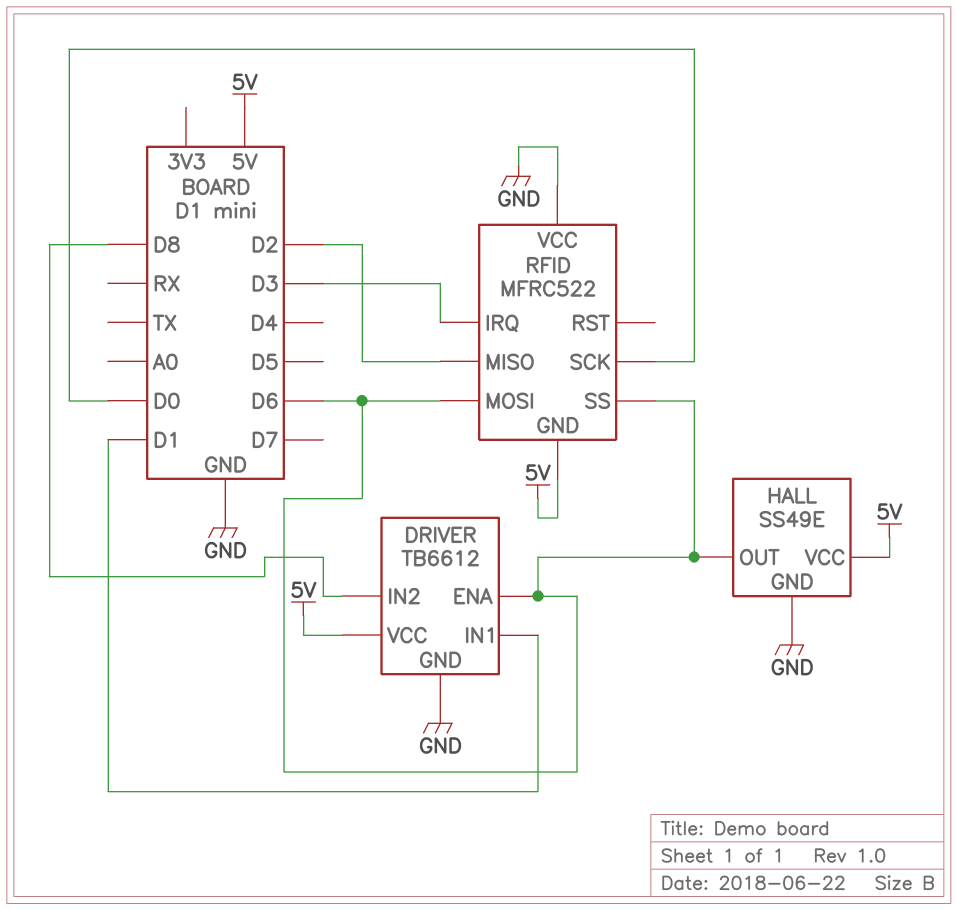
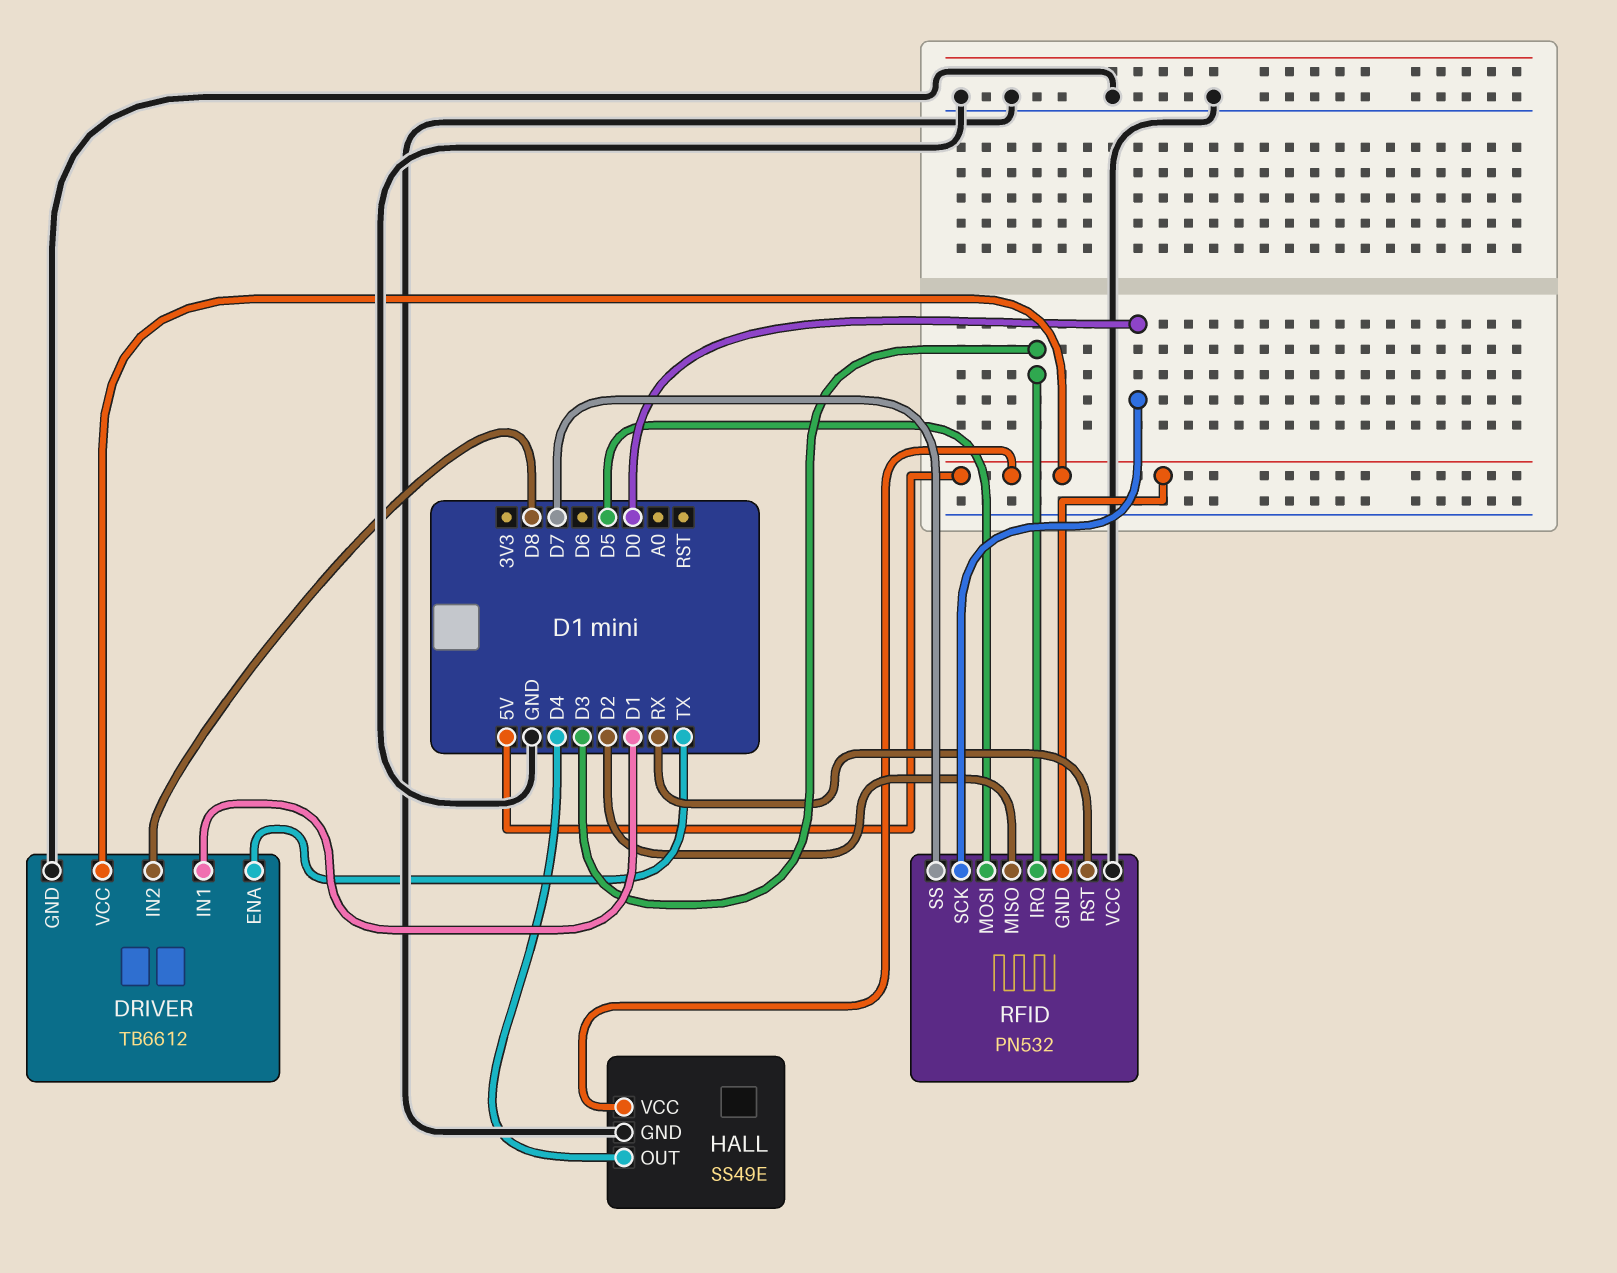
DRIVER pin ENA: D6 -> TX
HALL pin OUT: D6 -> D4
RFID: MFRC522 -> PN532
RFID pin MOSI: D6 -> D5
RFID pin RST: none -> RX
RFID pin SS: D6 -> D7

